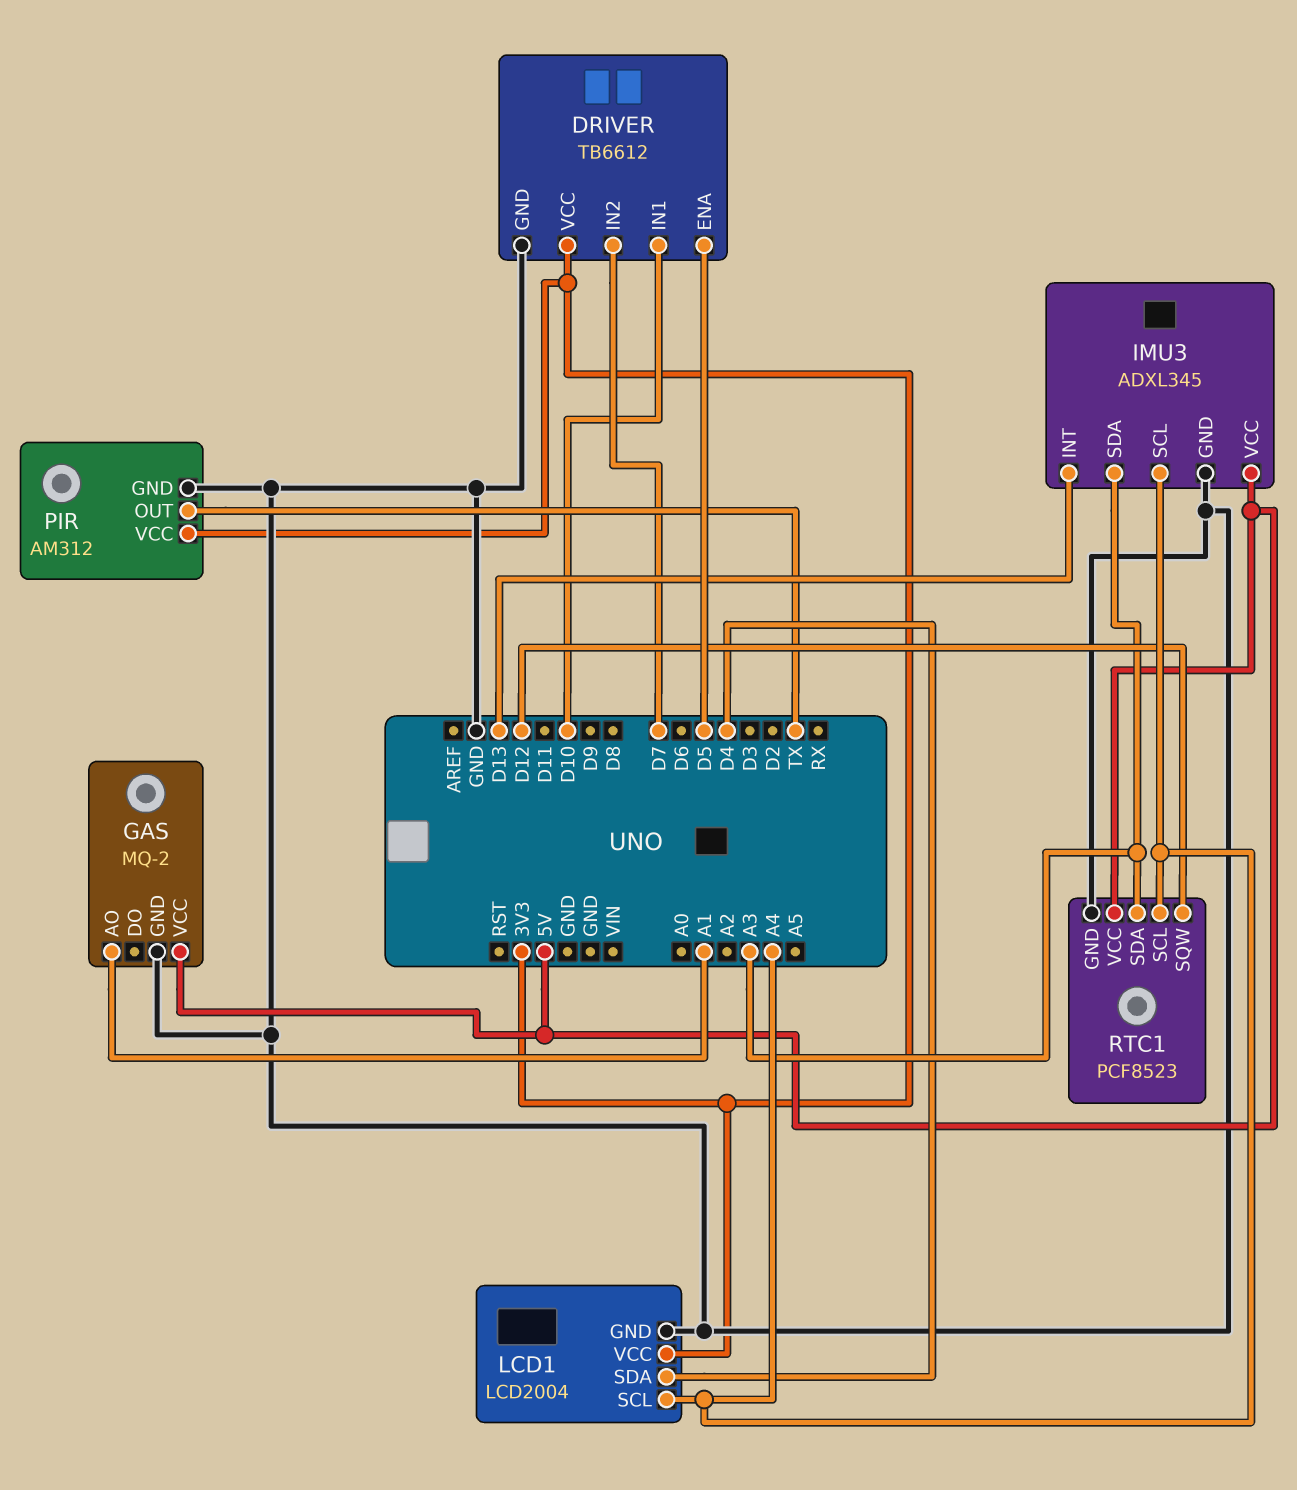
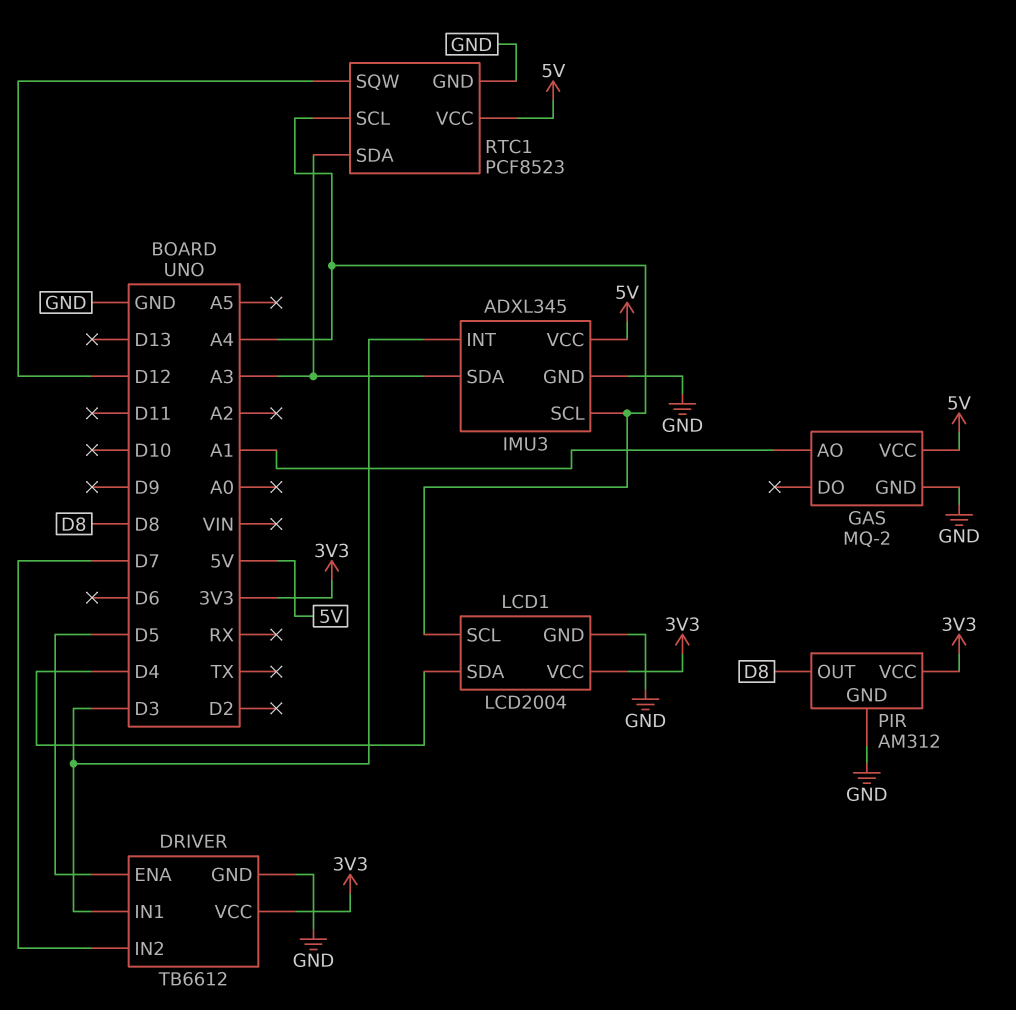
DRIVER pin IN1: D10 -> D3
IMU3 pin INT: D13 -> D3
PIR pin OUT: TX -> D8

